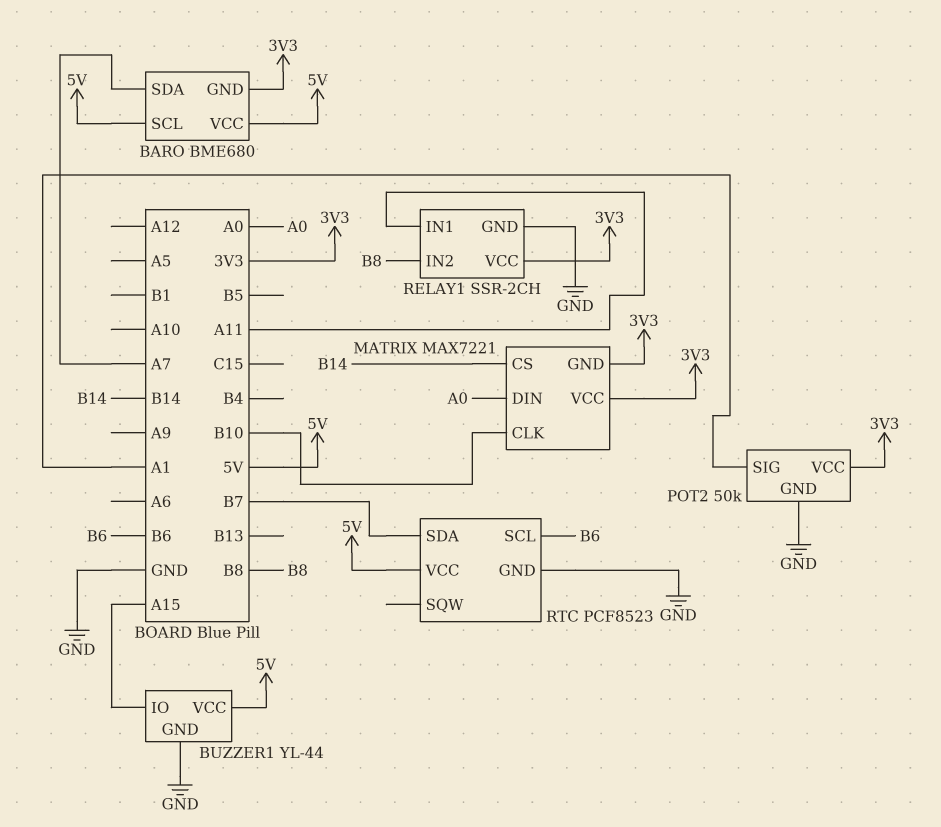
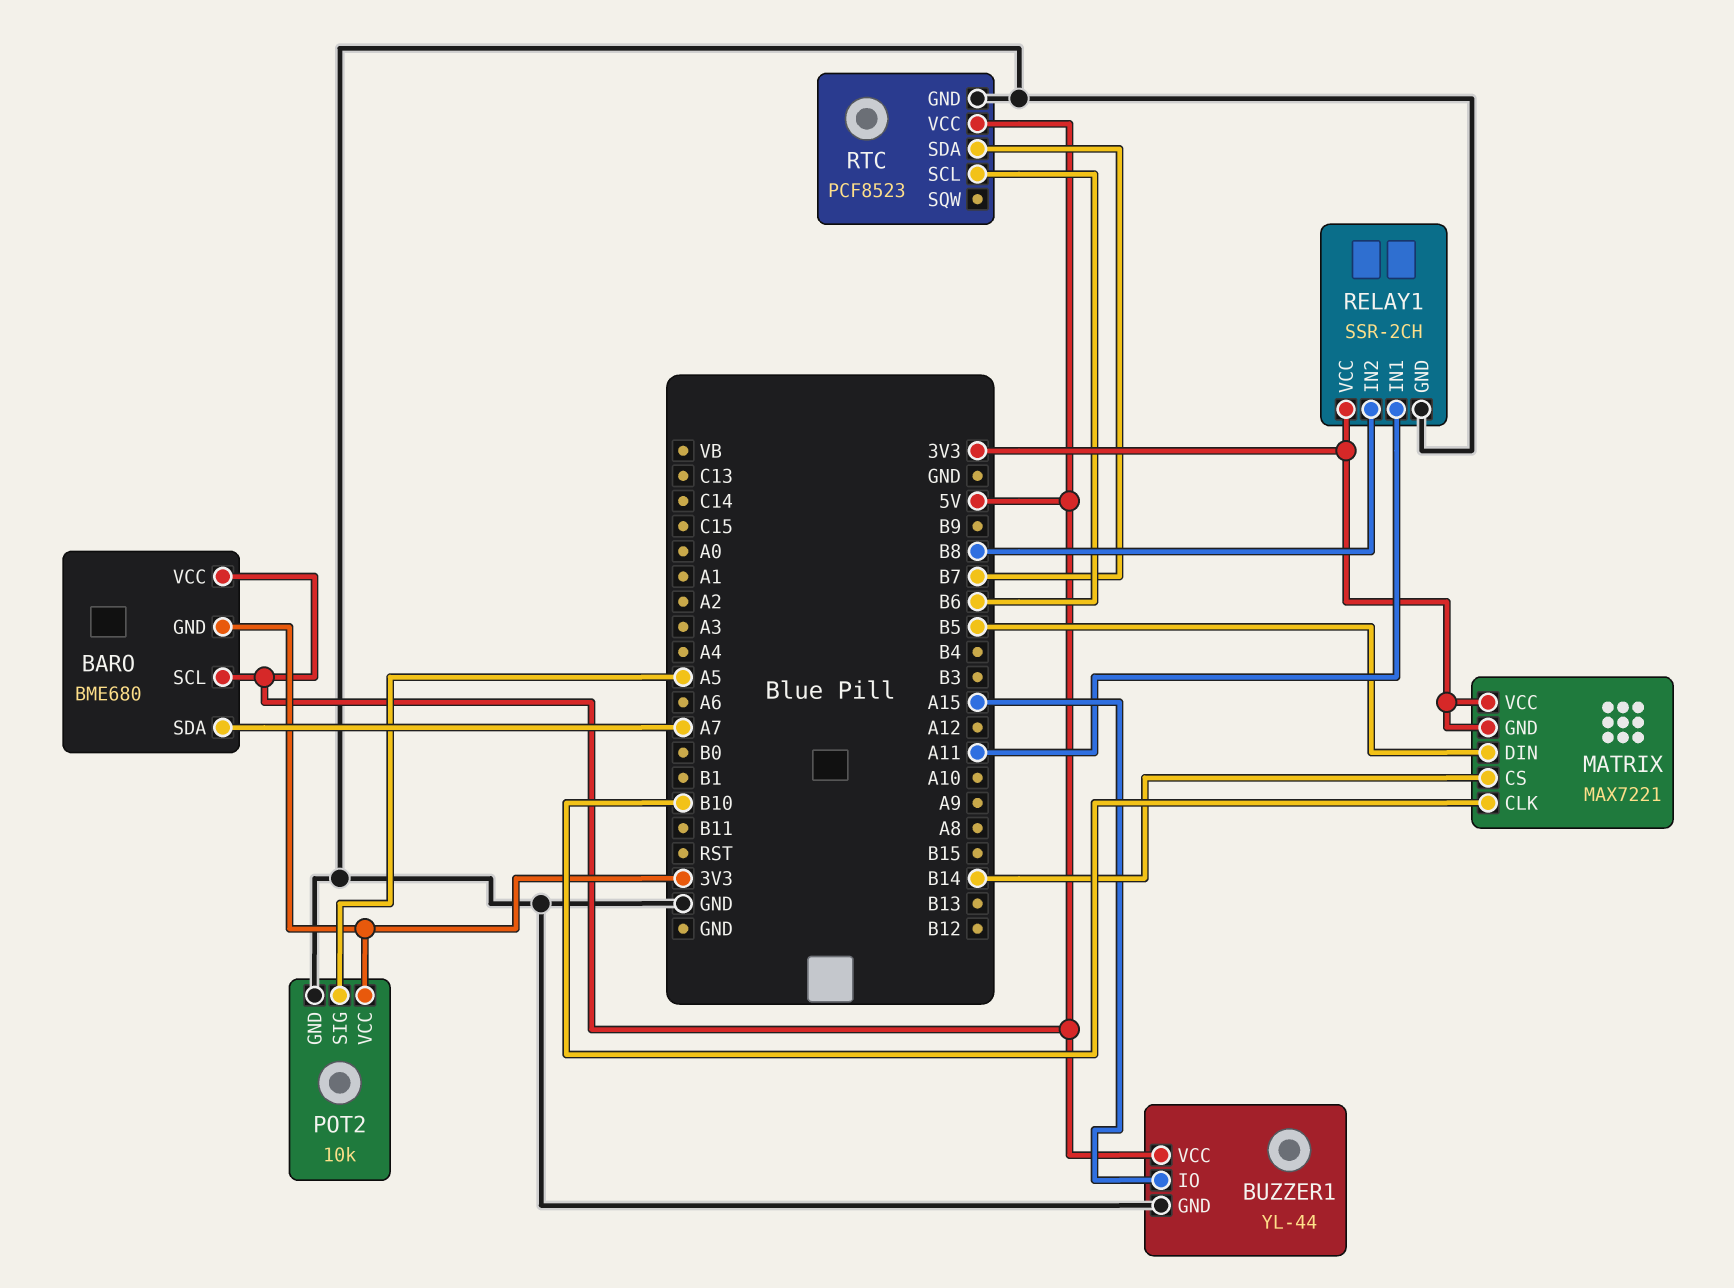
MATRIX pin DIN: A0 -> B5
POT2: 50k -> 10k
POT2 pin SIG: A1 -> A5

